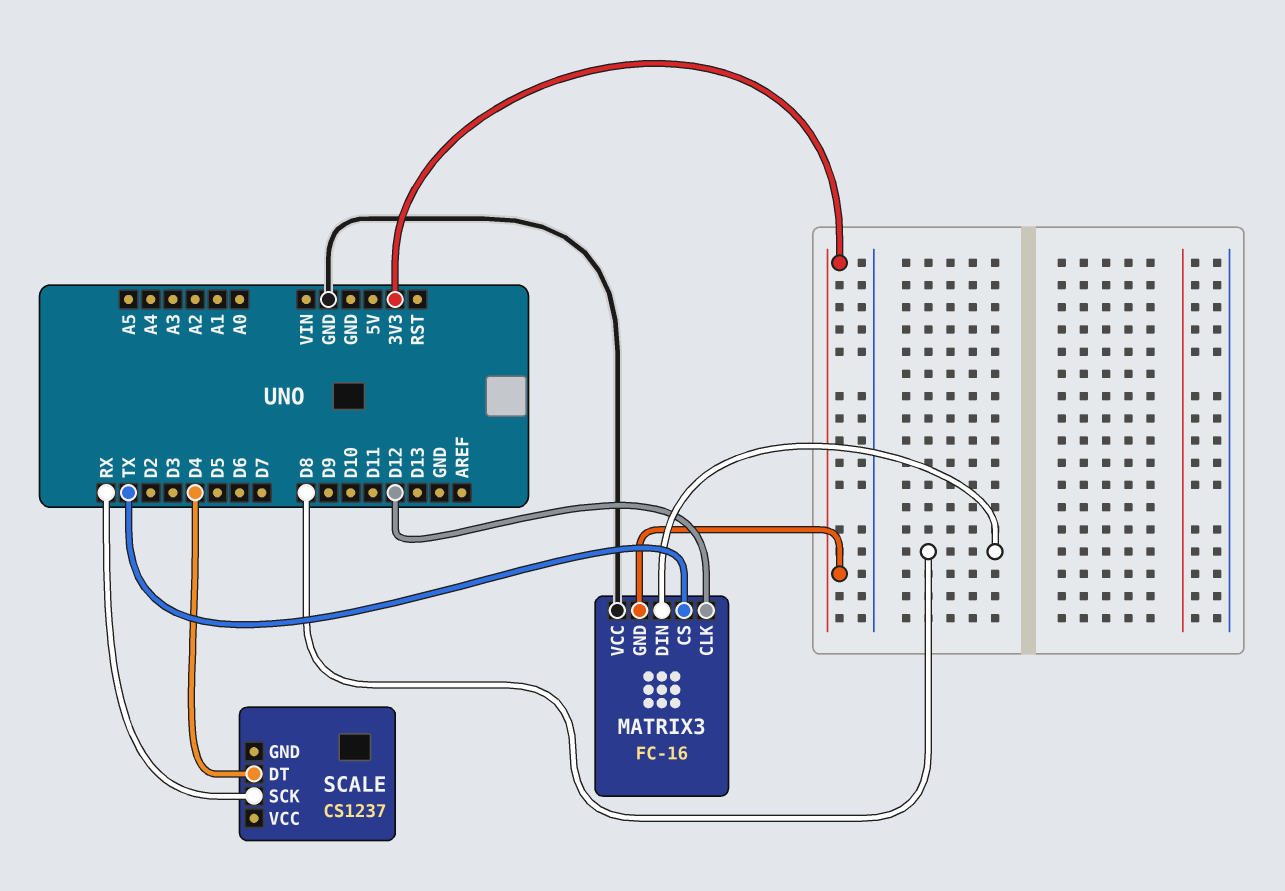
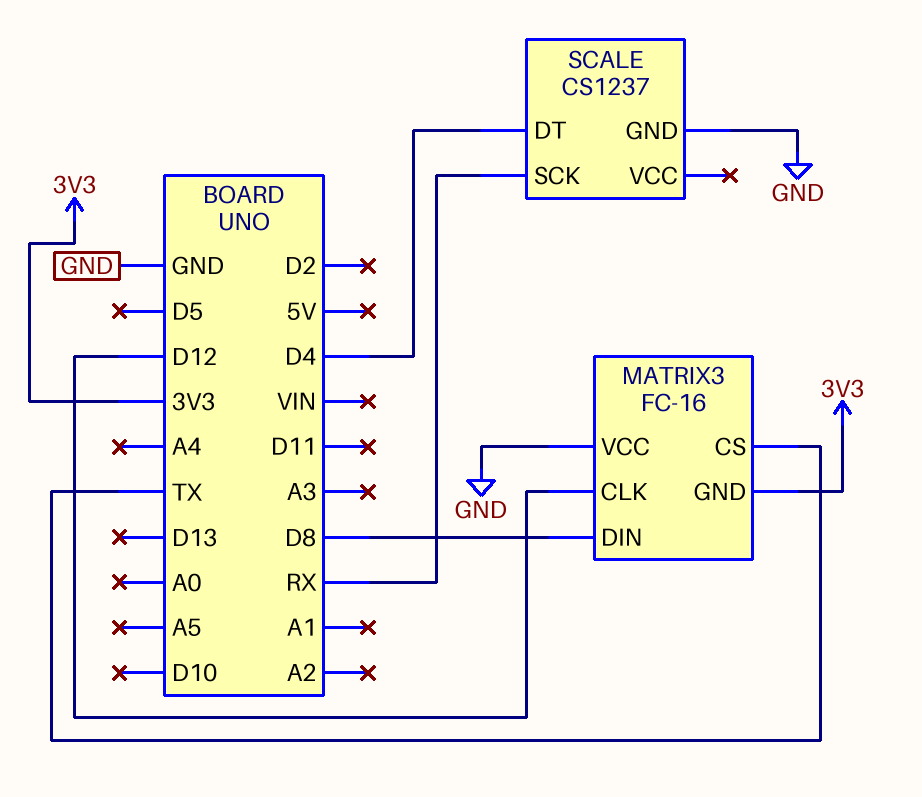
SCALE pin GND: none -> GND

